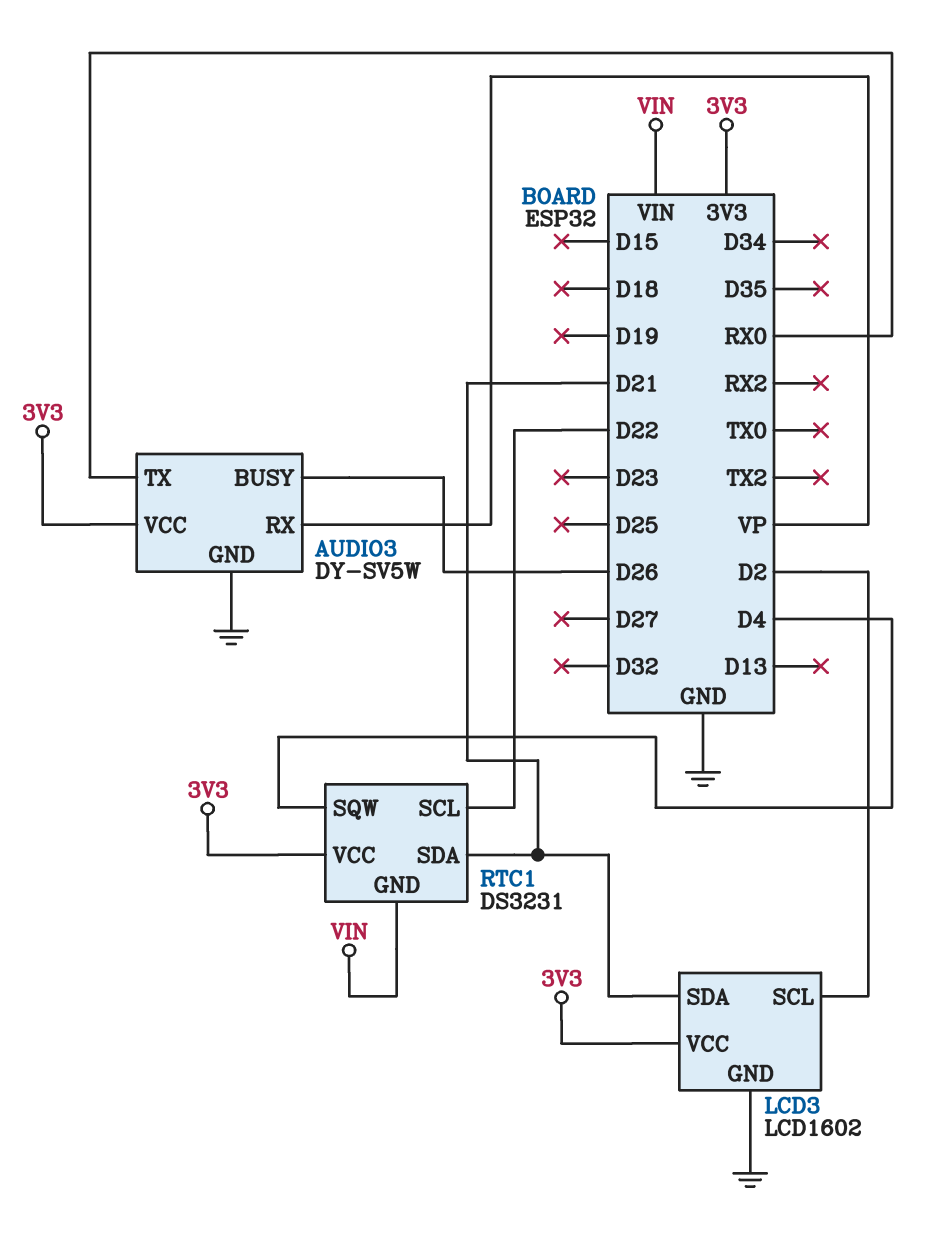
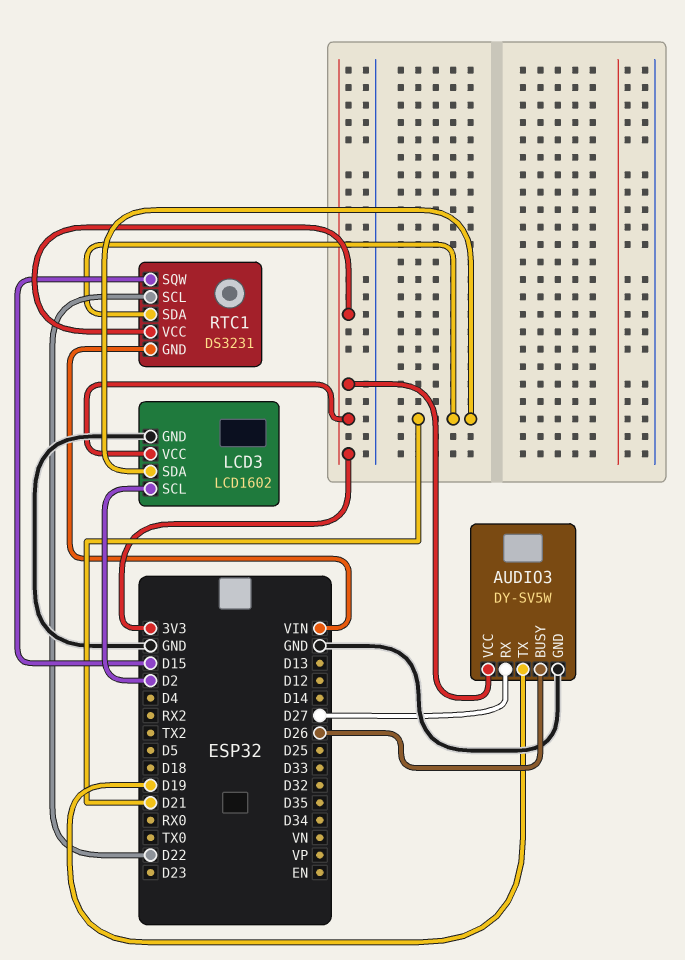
AUDIO3 pin RX: VP -> D27
AUDIO3 pin TX: RX0 -> D19
RTC1 pin SQW: D4 -> D15

